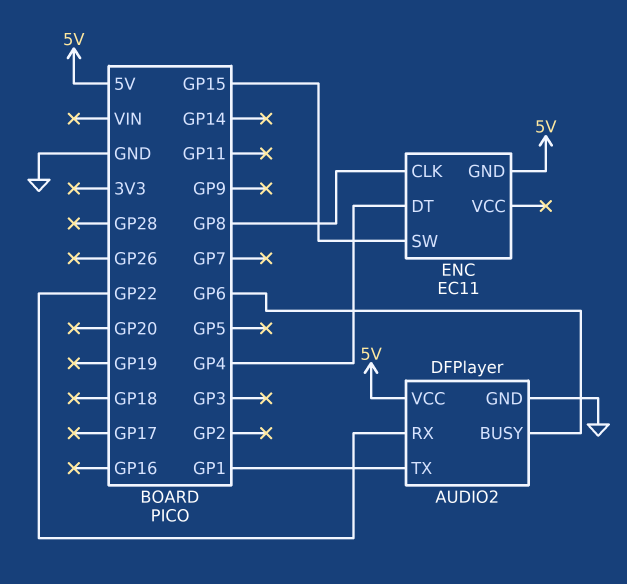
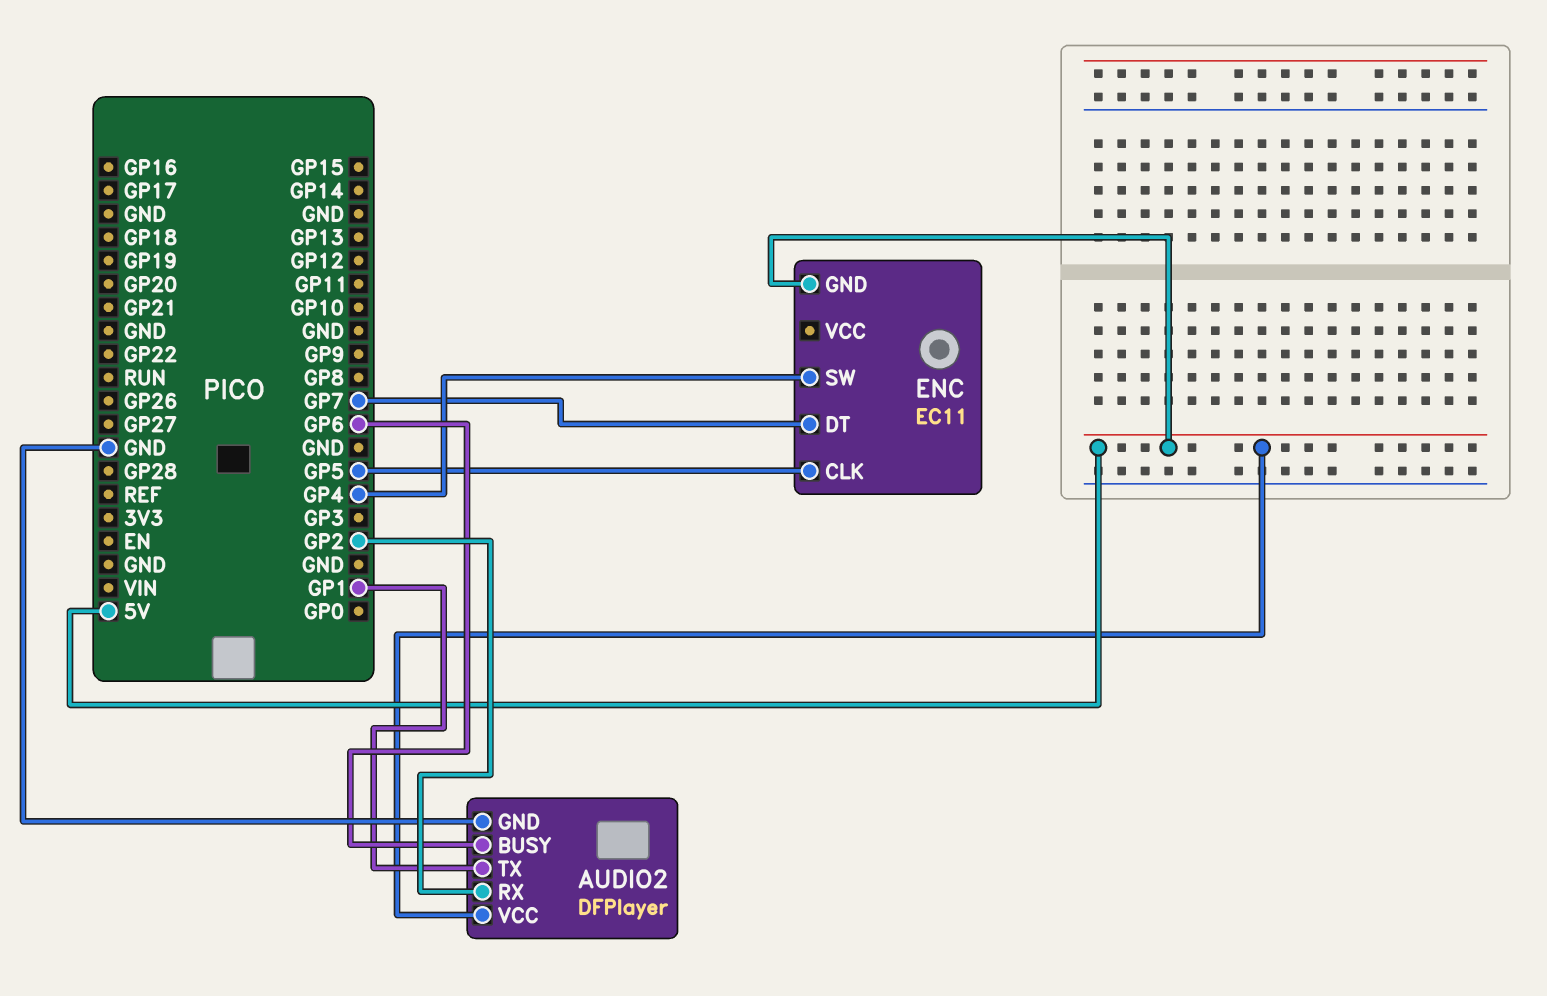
AUDIO2 pin RX: GP22 -> GP2
ENC pin CLK: GP8 -> GP5
ENC pin DT: GP4 -> GP7
ENC pin SW: GP15 -> GP4

